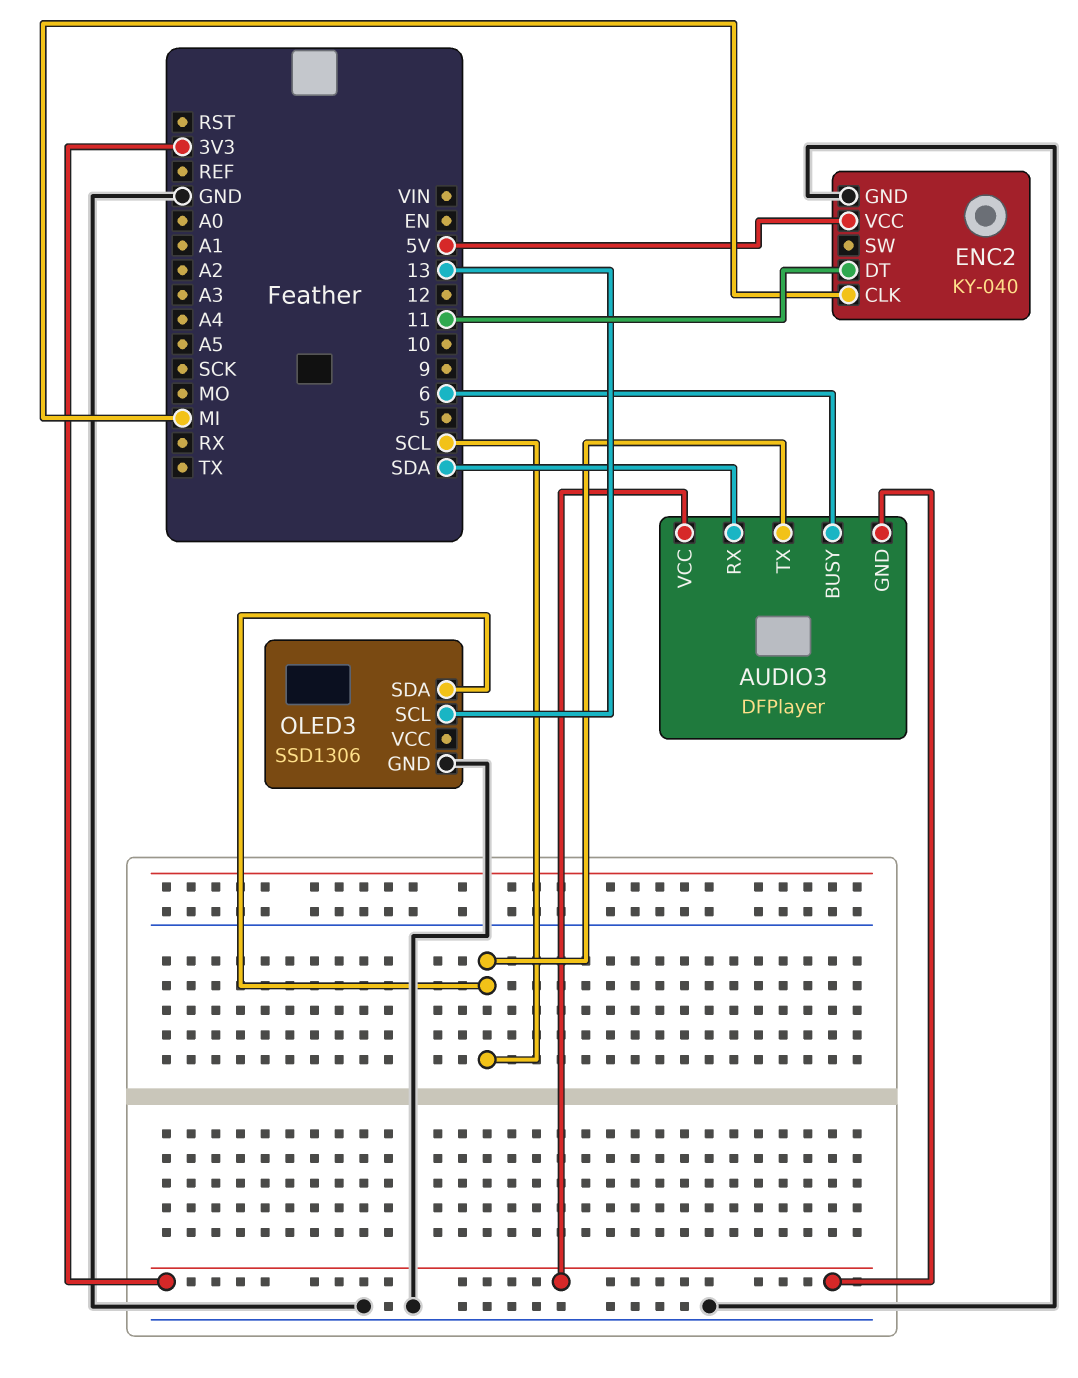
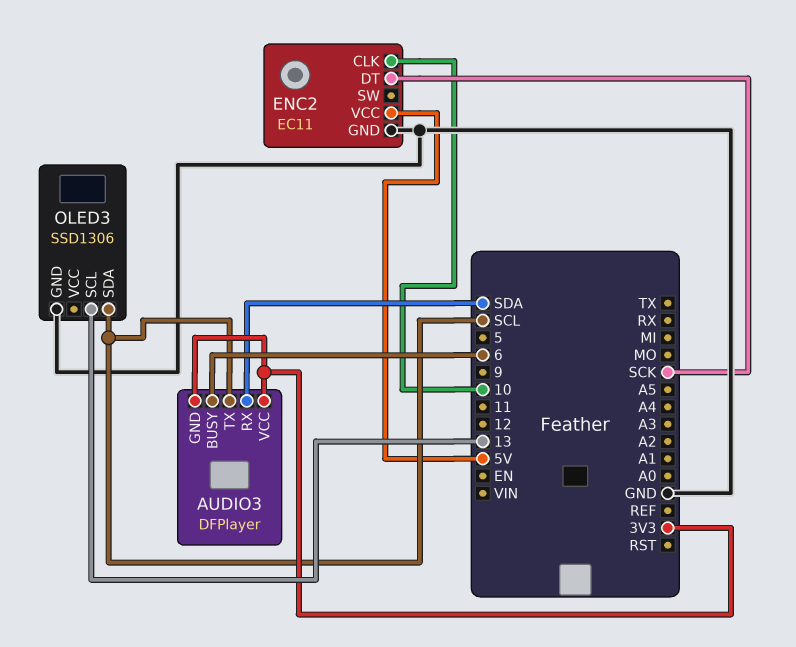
ENC2: KY-040 -> EC11
ENC2 pin CLK: MI -> 10
ENC2 pin DT: 11 -> SCK

